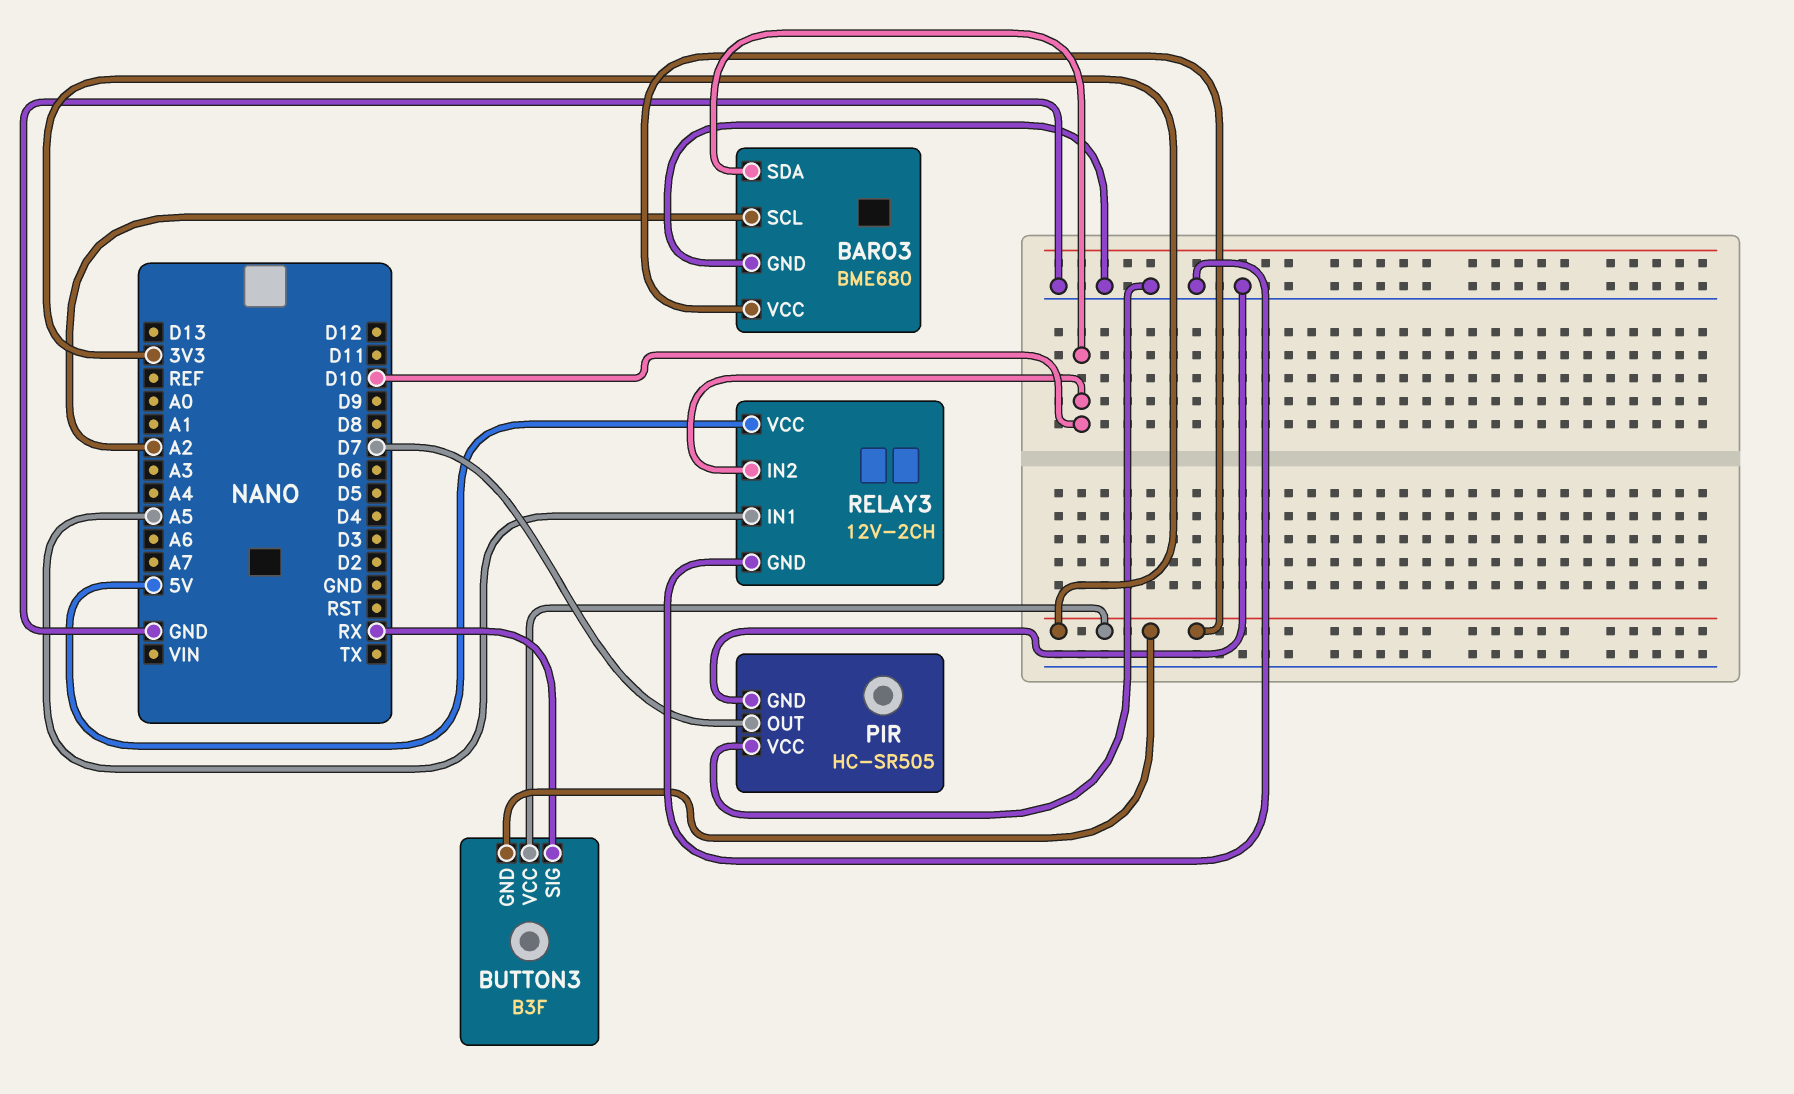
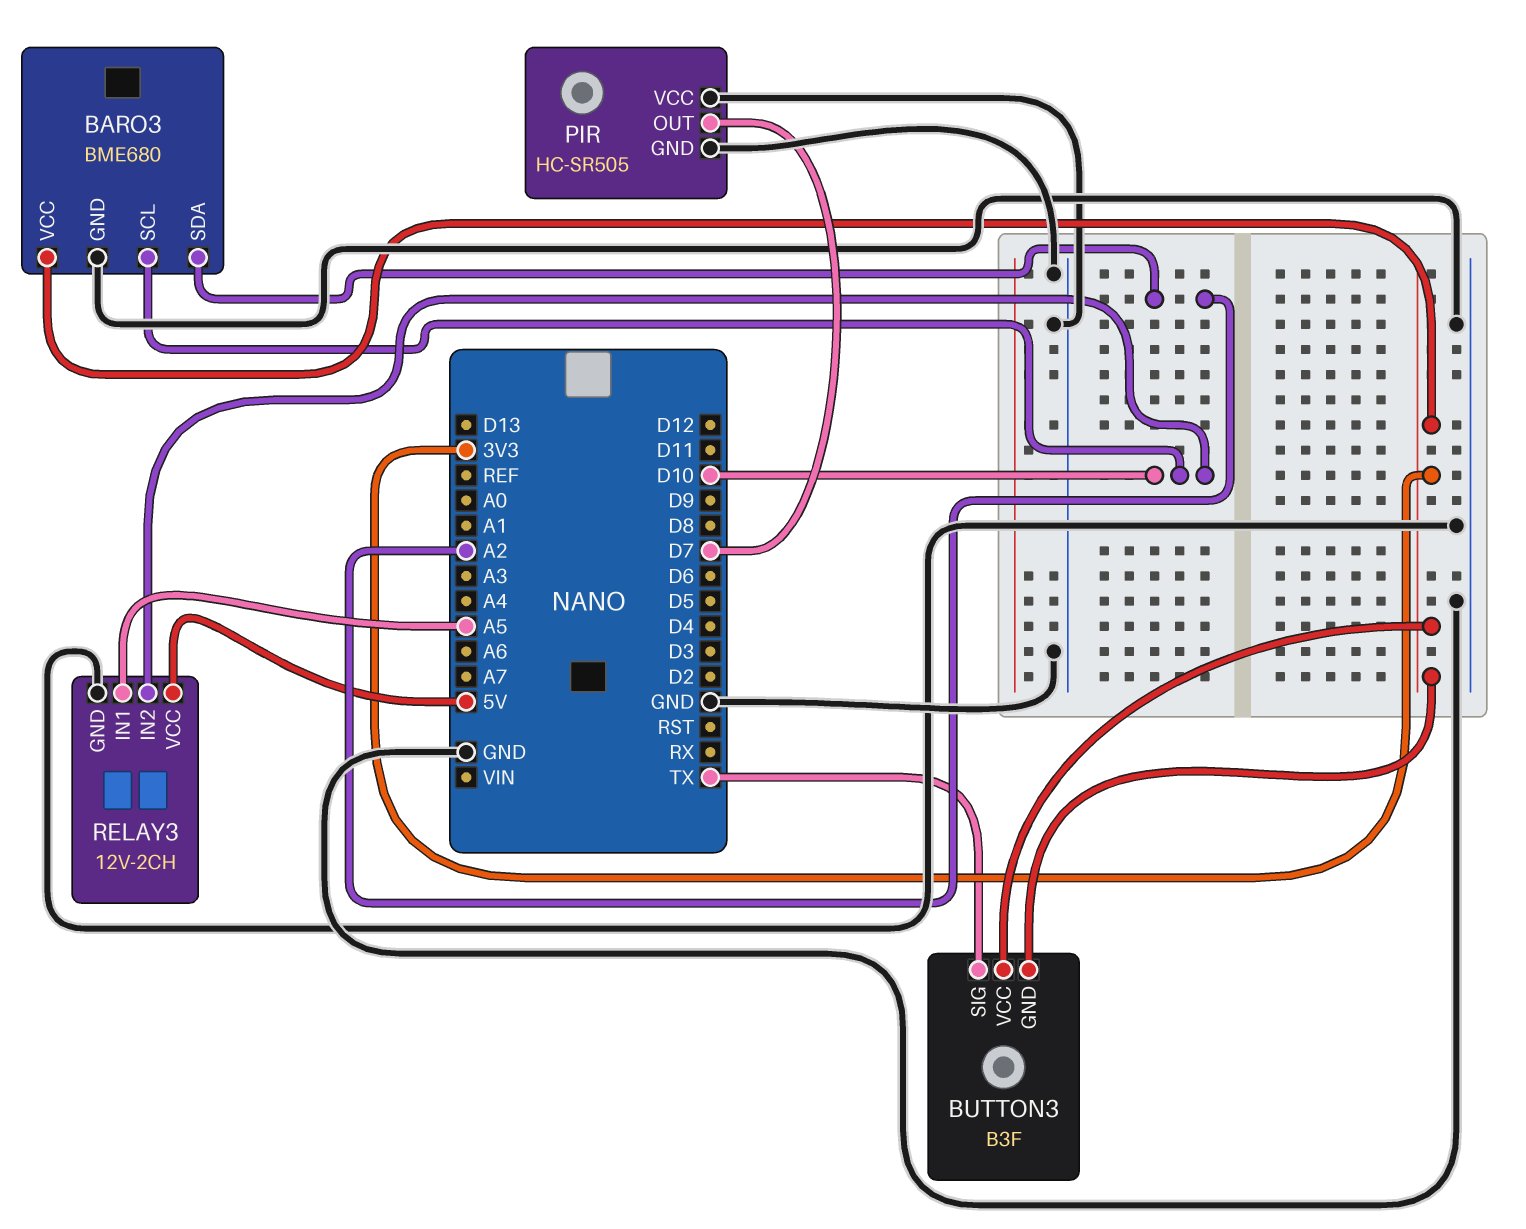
BARO3 pin SCL: A2 -> D10
BARO3 pin SDA: D10 -> A2
BUTTON3 pin SIG: RX -> TX

